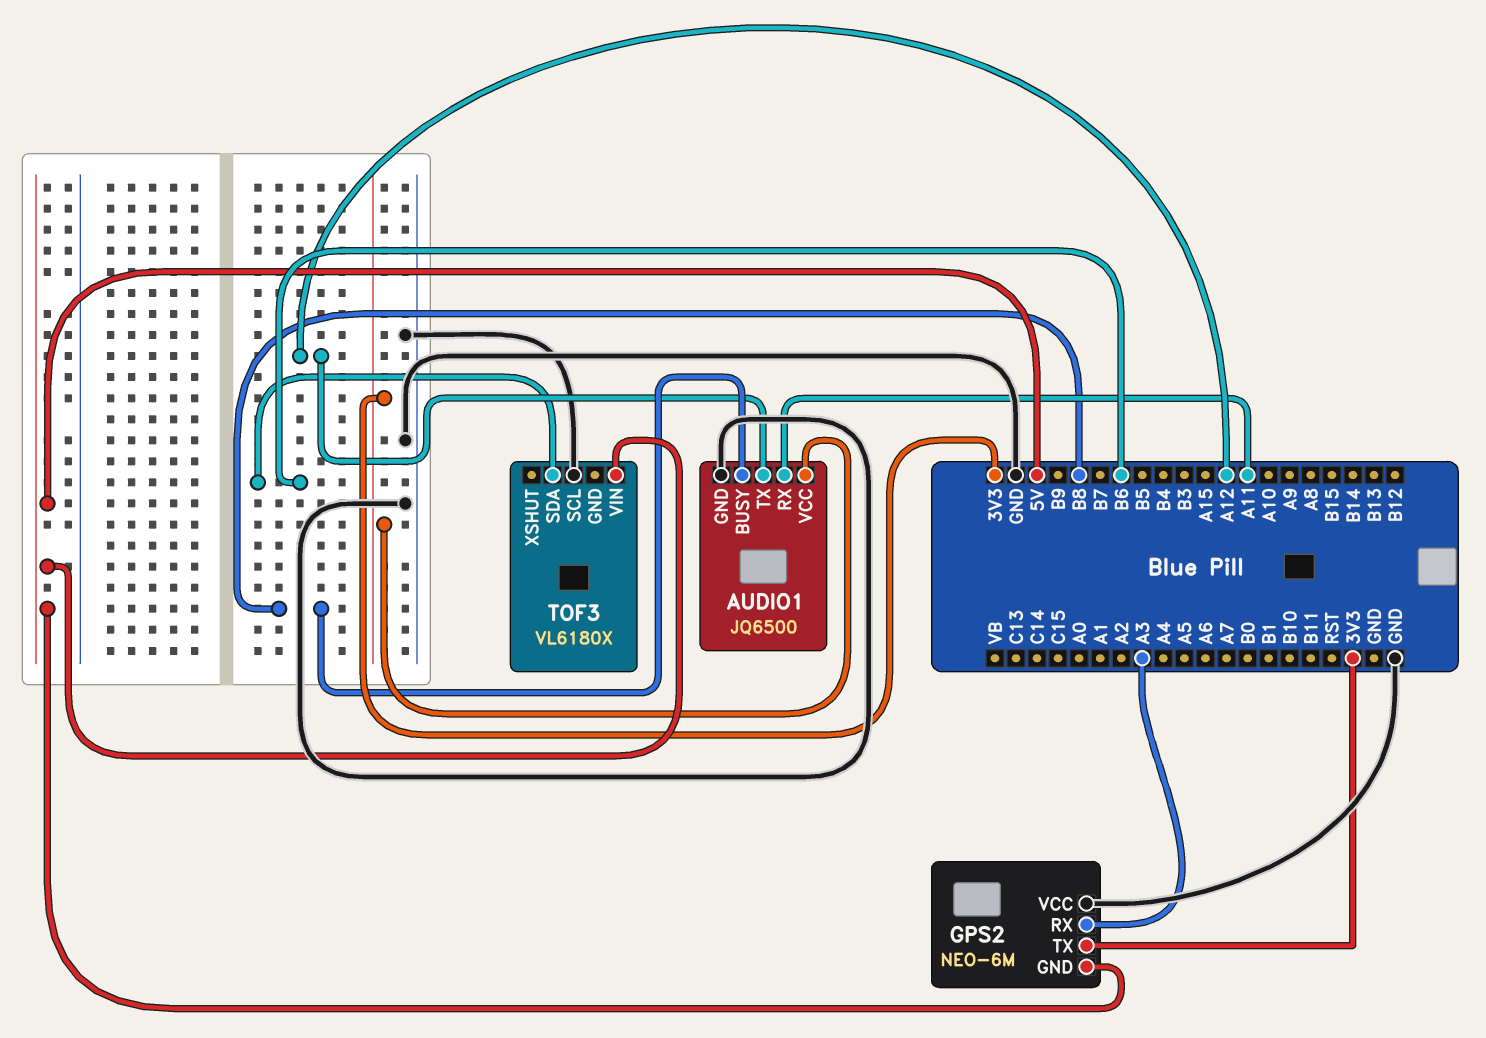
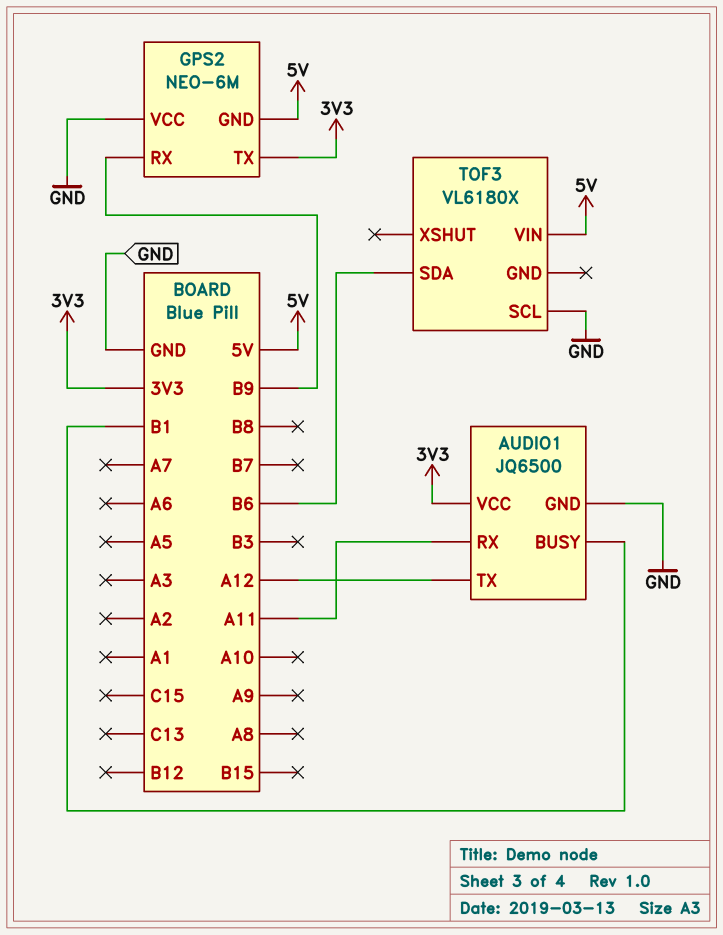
AUDIO1 pin BUSY: B8 -> B1
GPS2 pin RX: A3 -> B9

